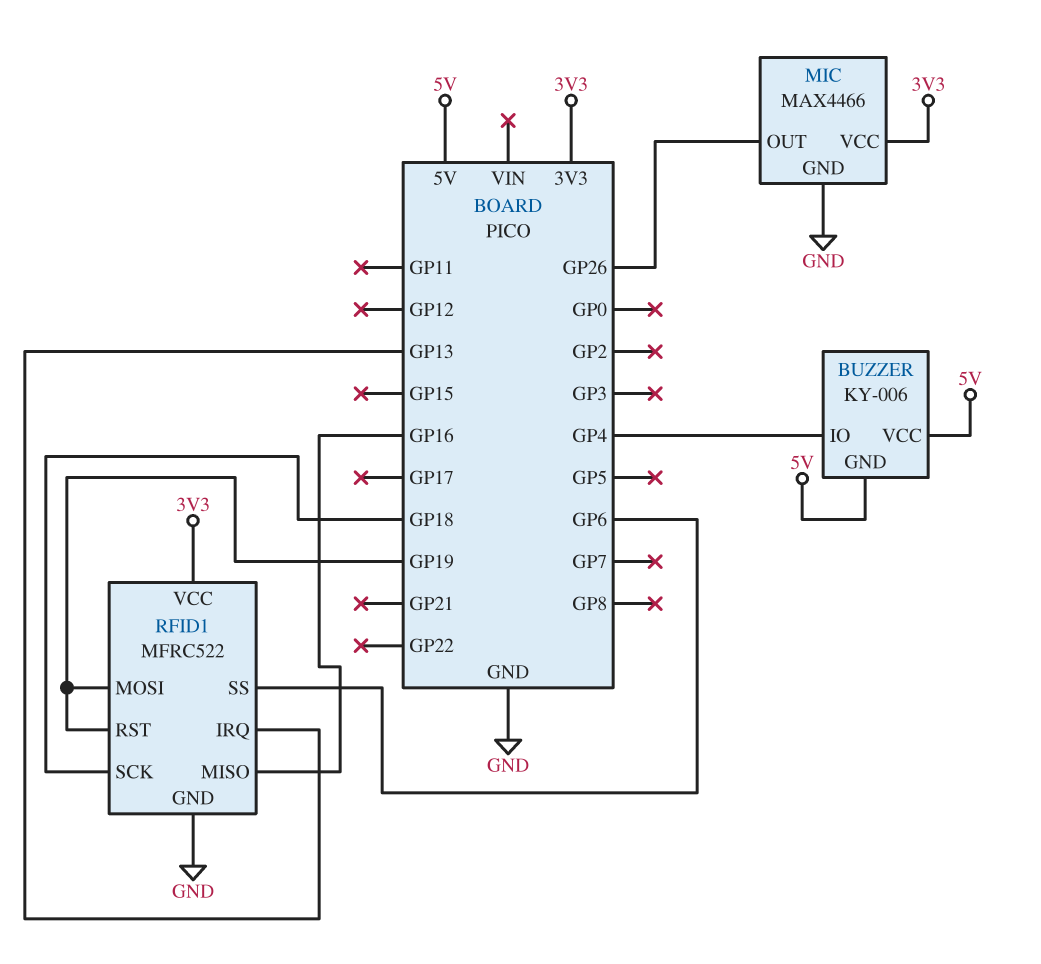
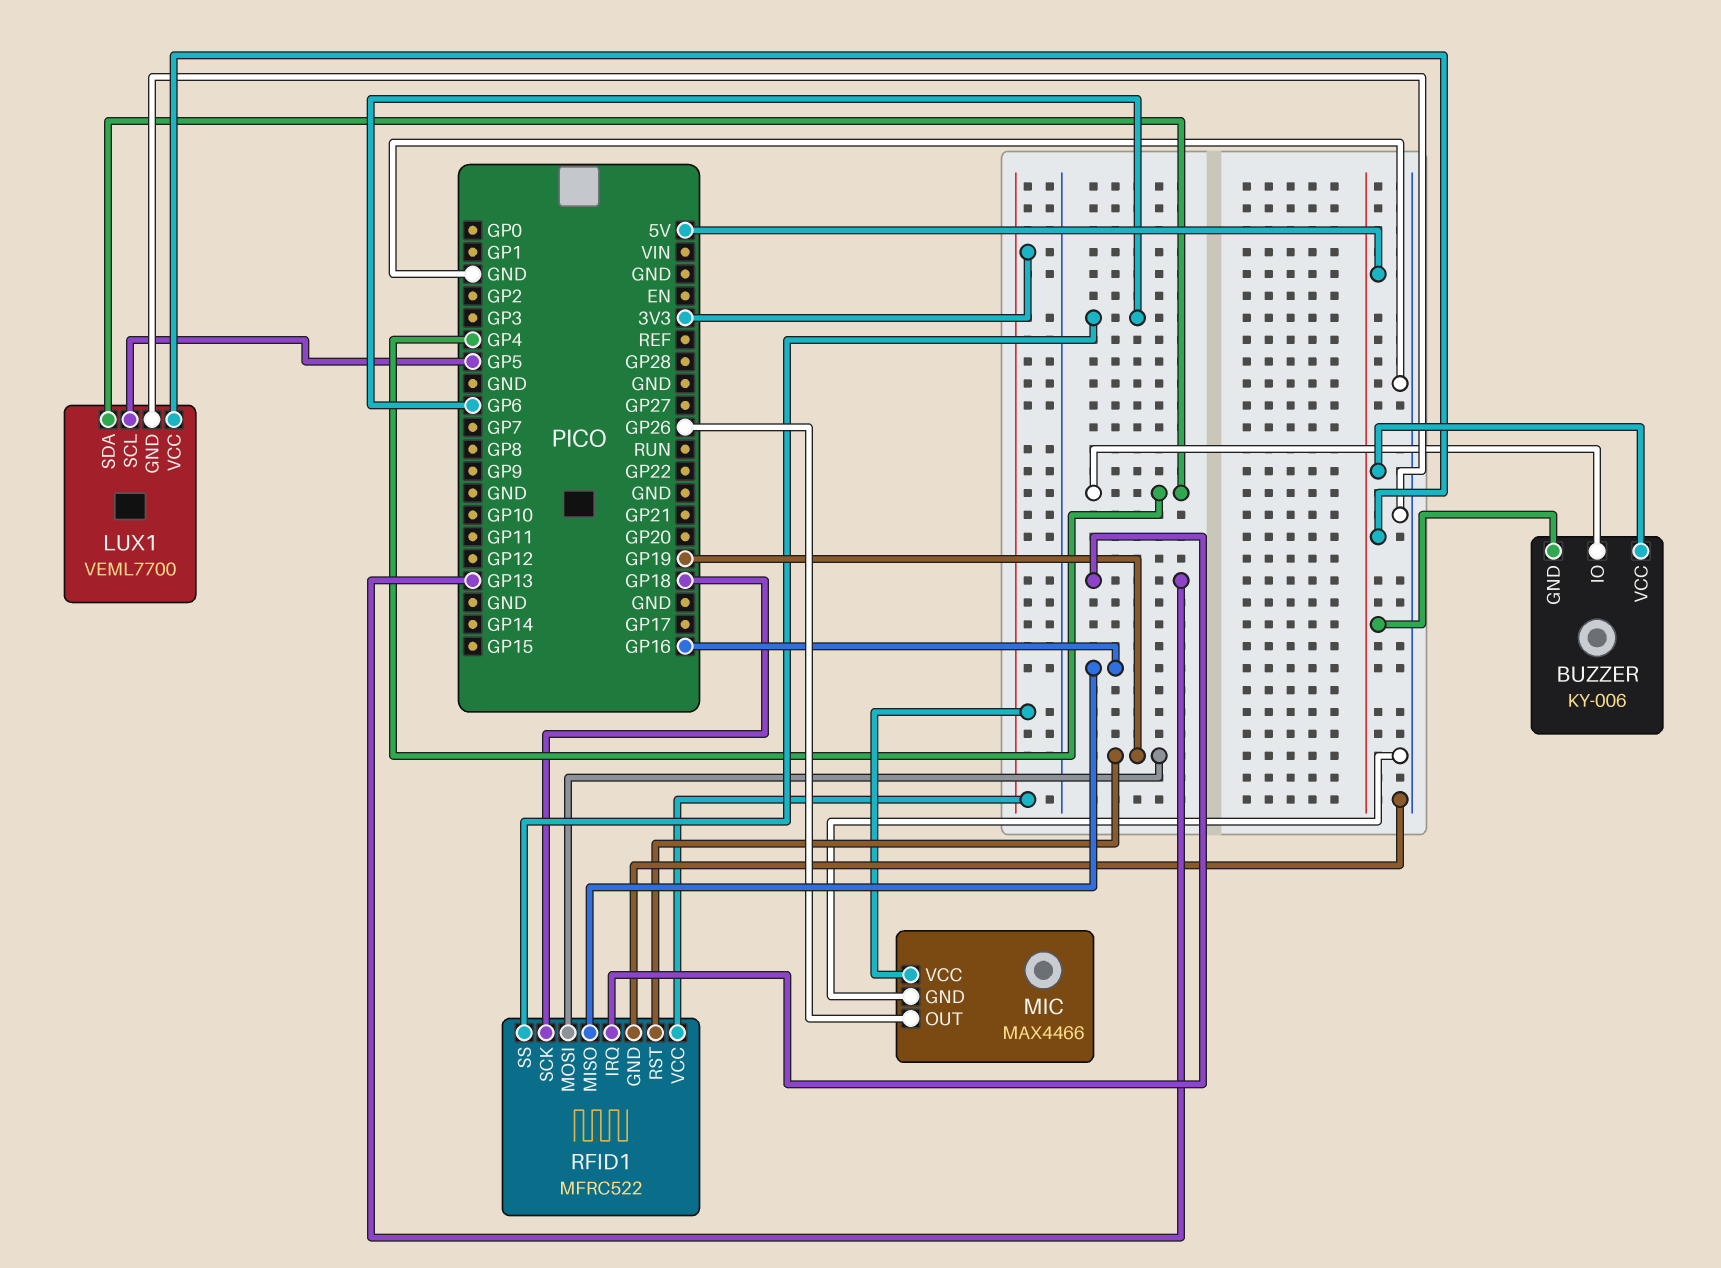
LUX1: none -> VEML7700
LUX1 pin GND: none -> GND
LUX1 pin SCL: none -> GP5
LUX1 pin SDA: none -> GP4
LUX1 pin VCC: none -> 5V

